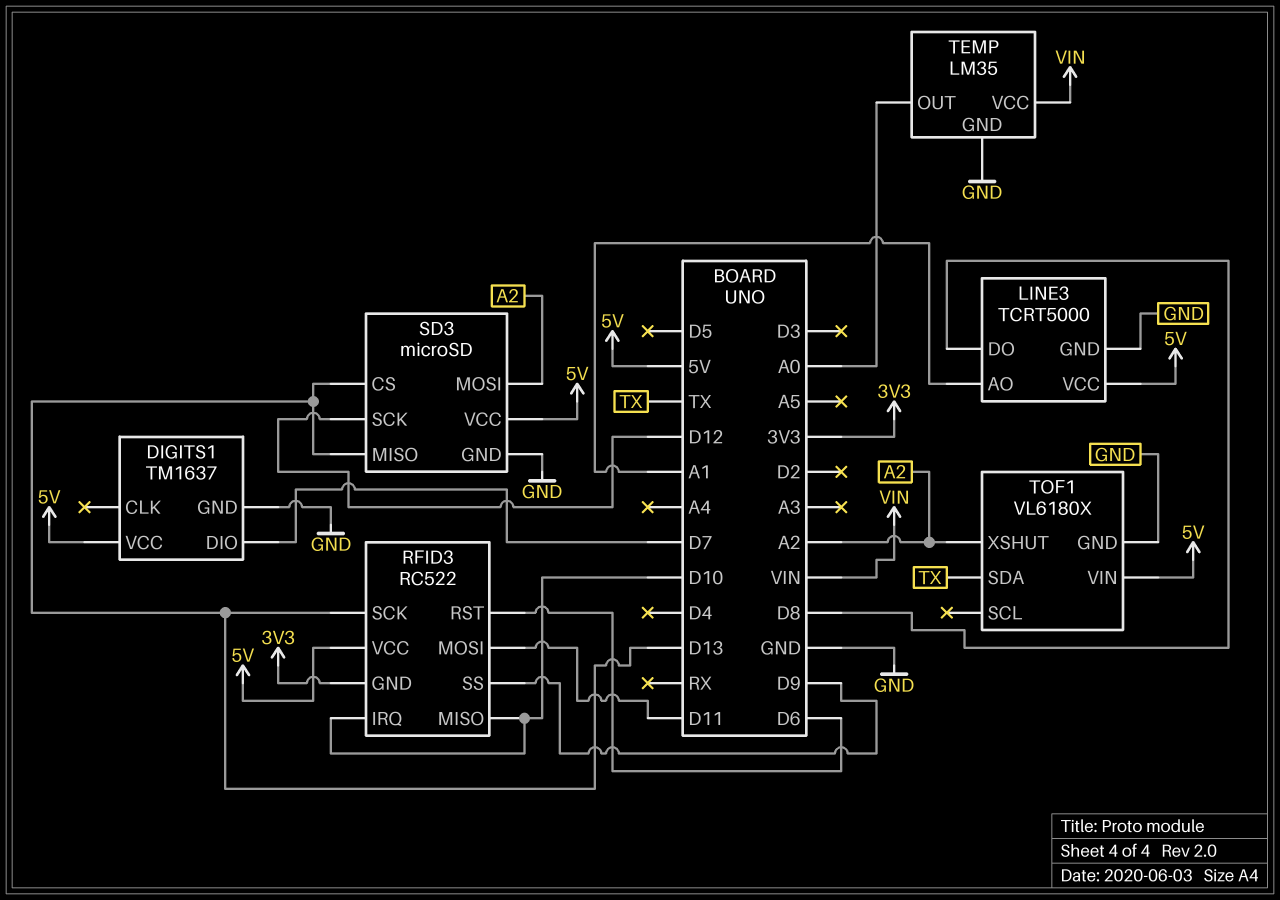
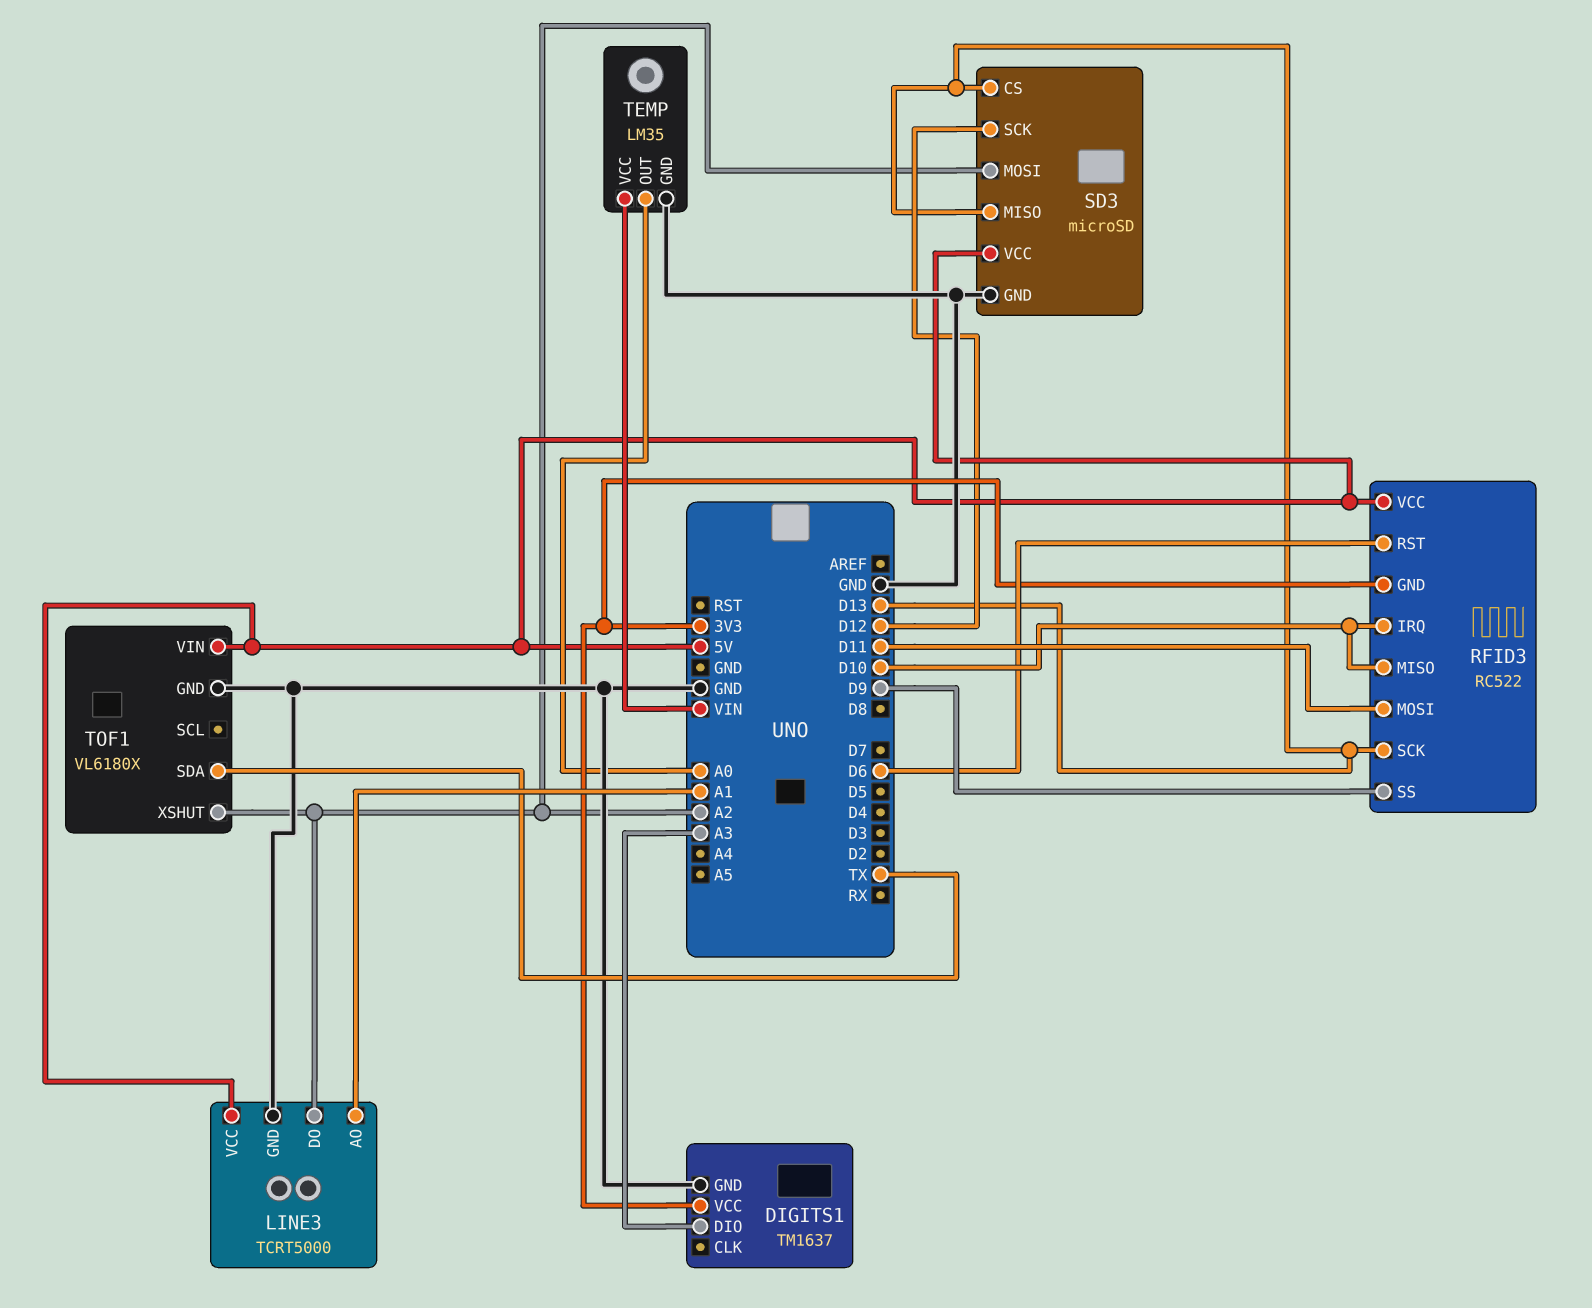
DIGITS1 pin DIO: D7 -> A3
DIGITS1 pin VCC: 5V -> 3V3
LINE3 pin DO: D8 -> A2

